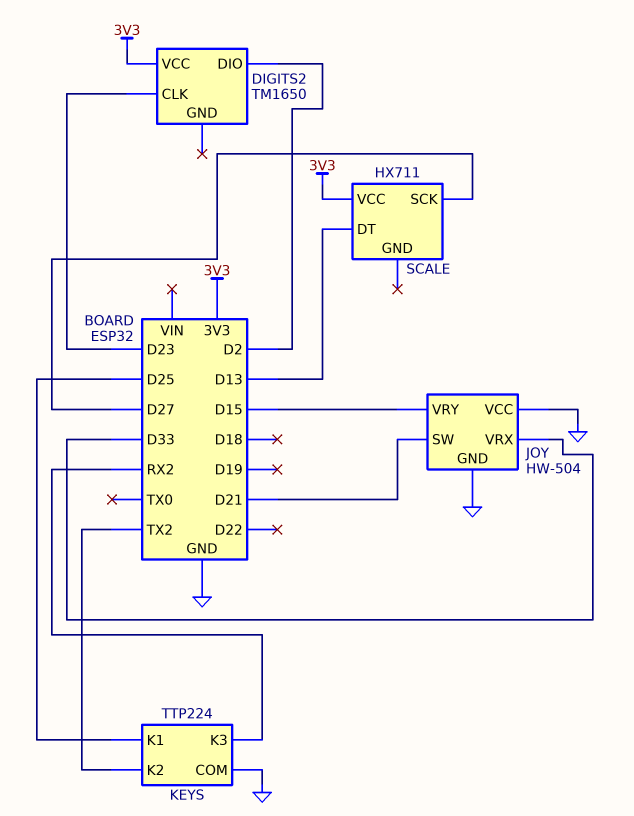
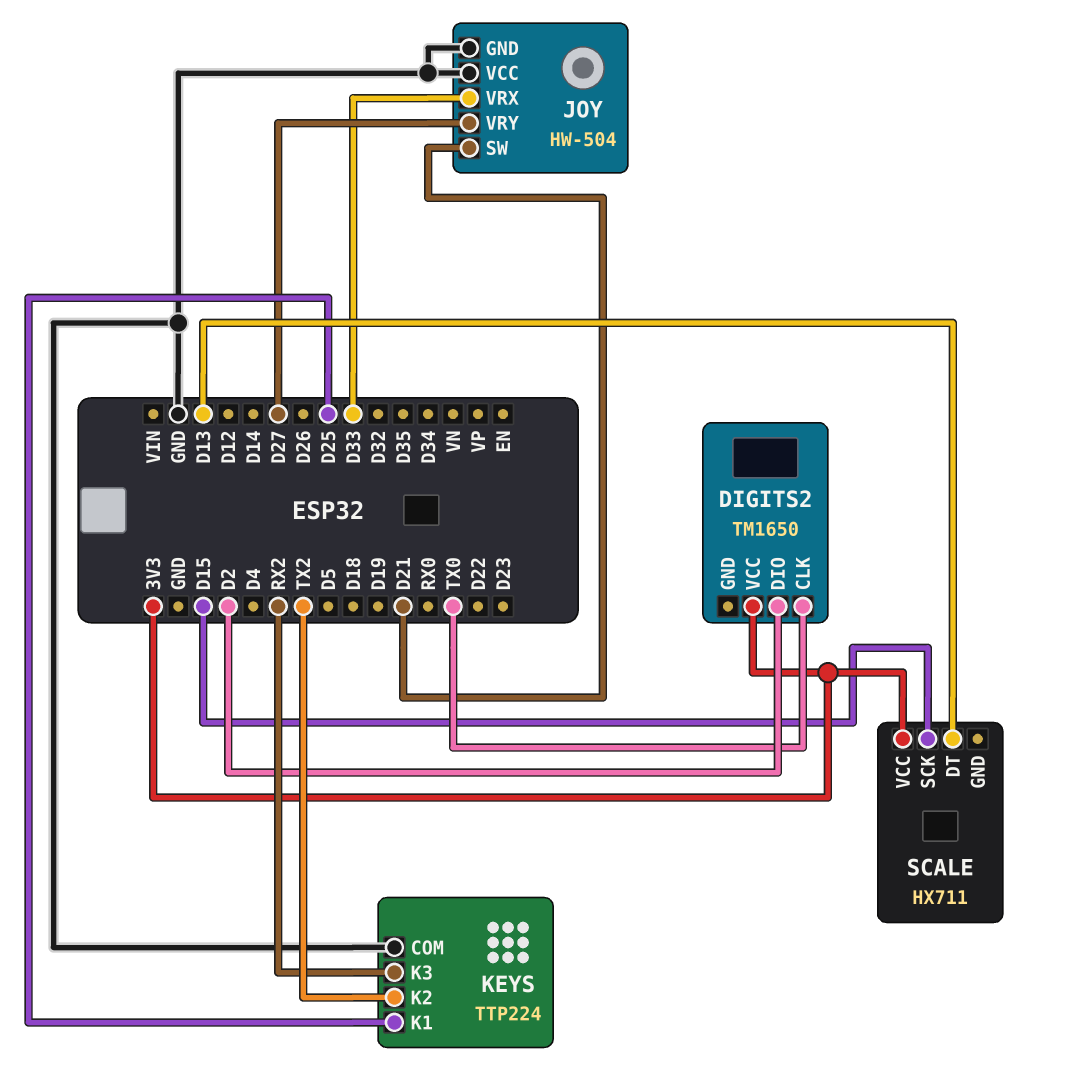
DIGITS2 pin CLK: D23 -> TX0
JOY pin VRY: D15 -> D27
SCALE pin SCK: D27 -> D15

